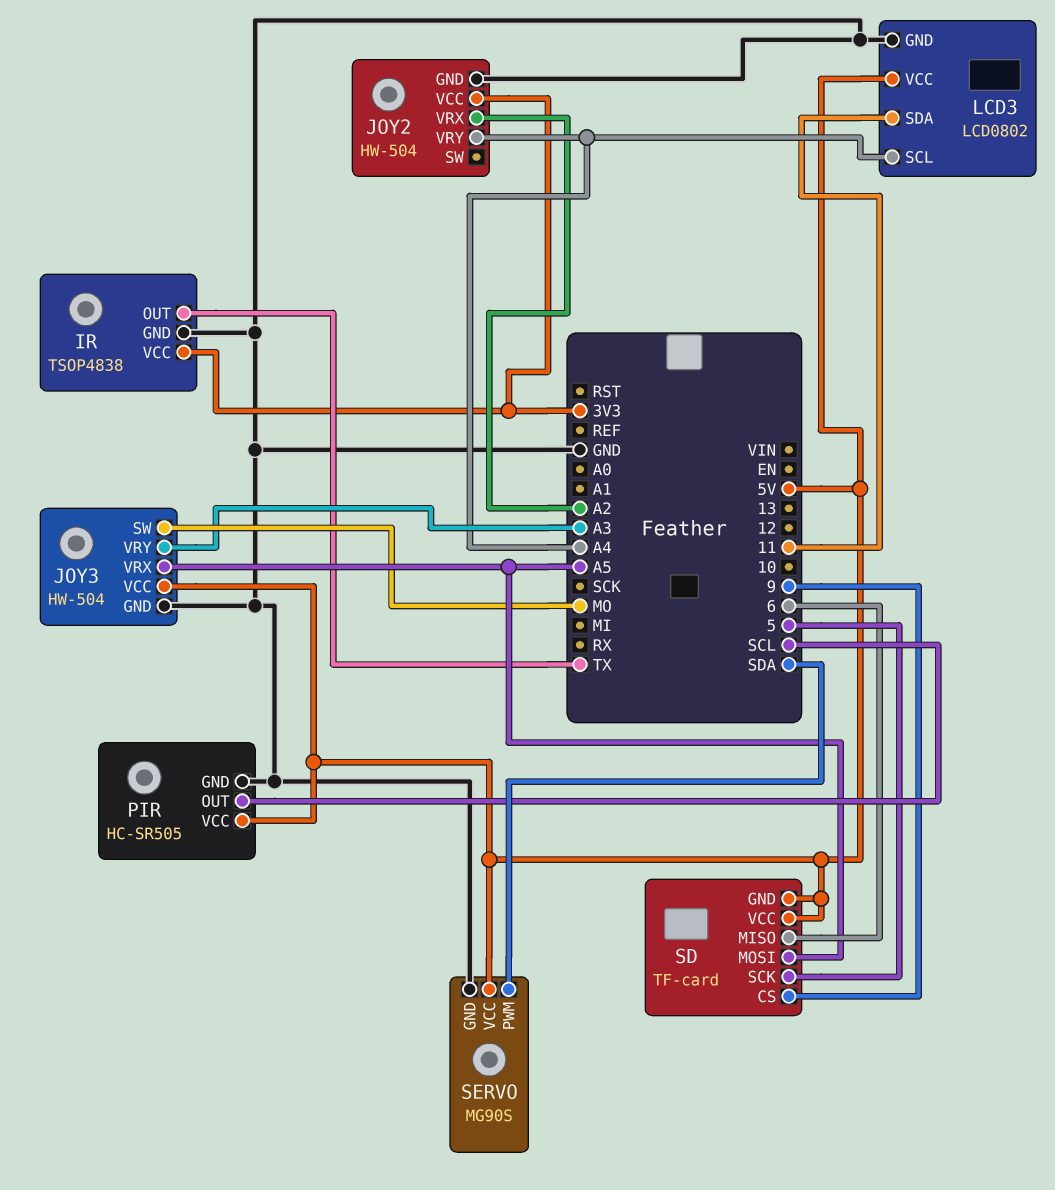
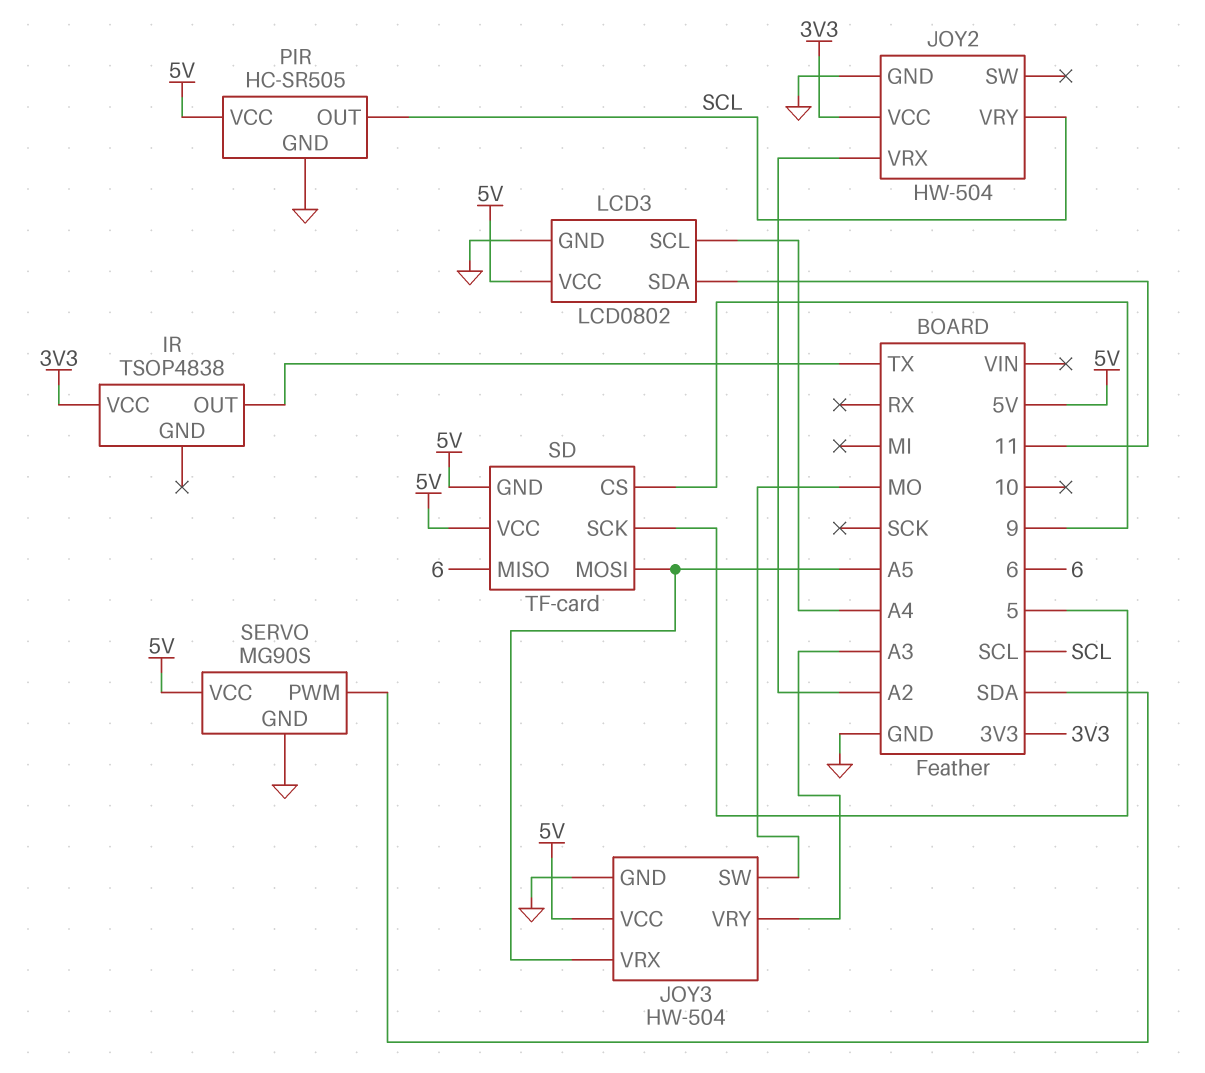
IR pin GND: GND -> none
JOY2 pin VRY: A4 -> SCL

